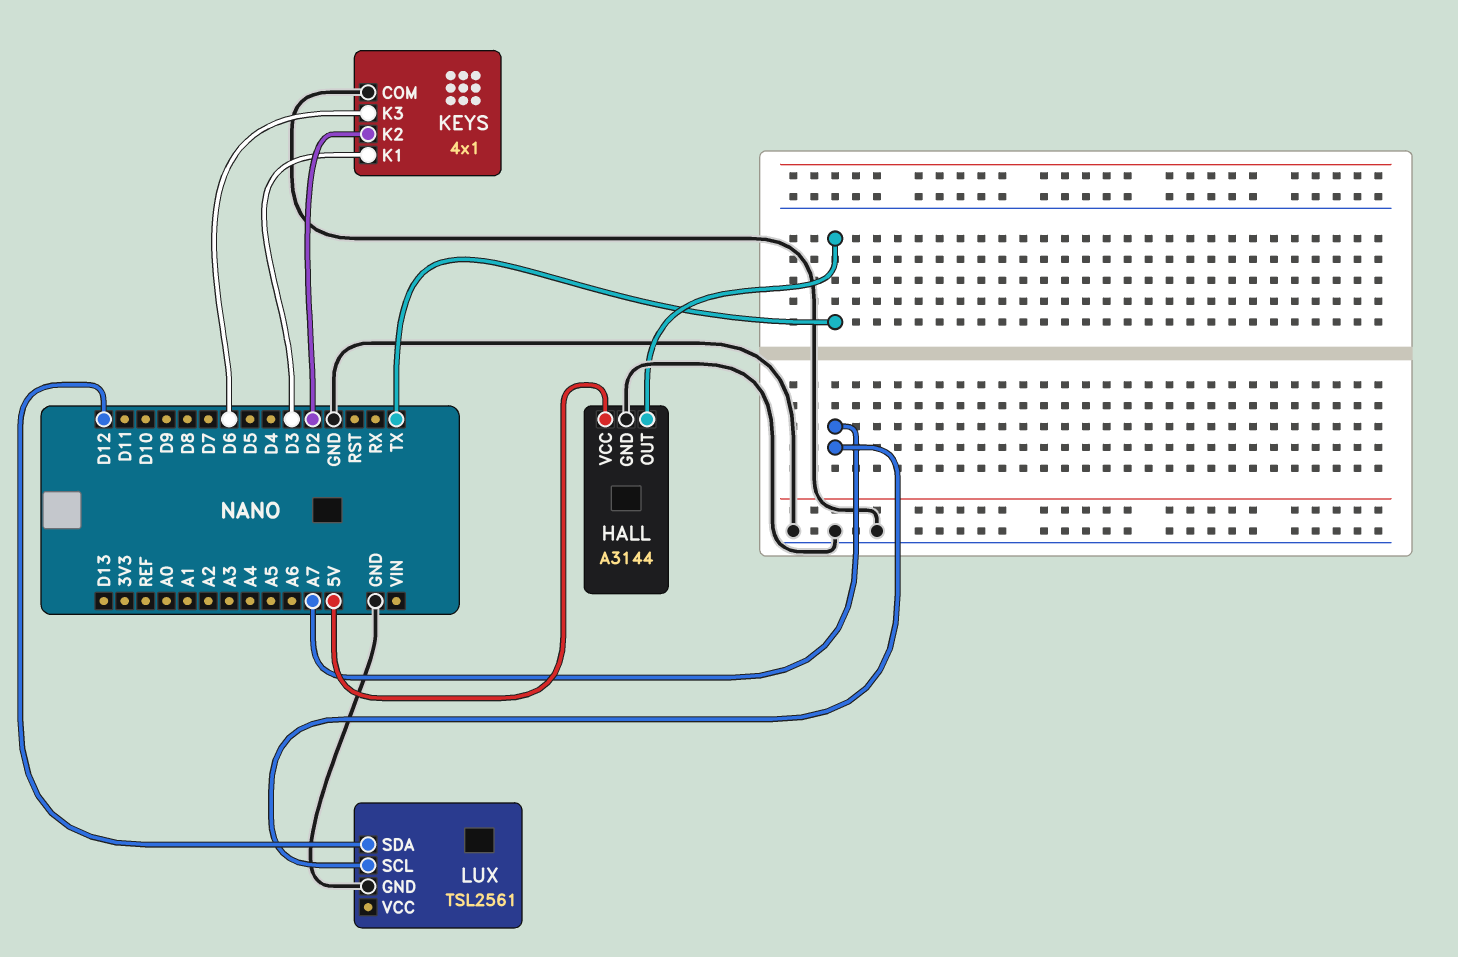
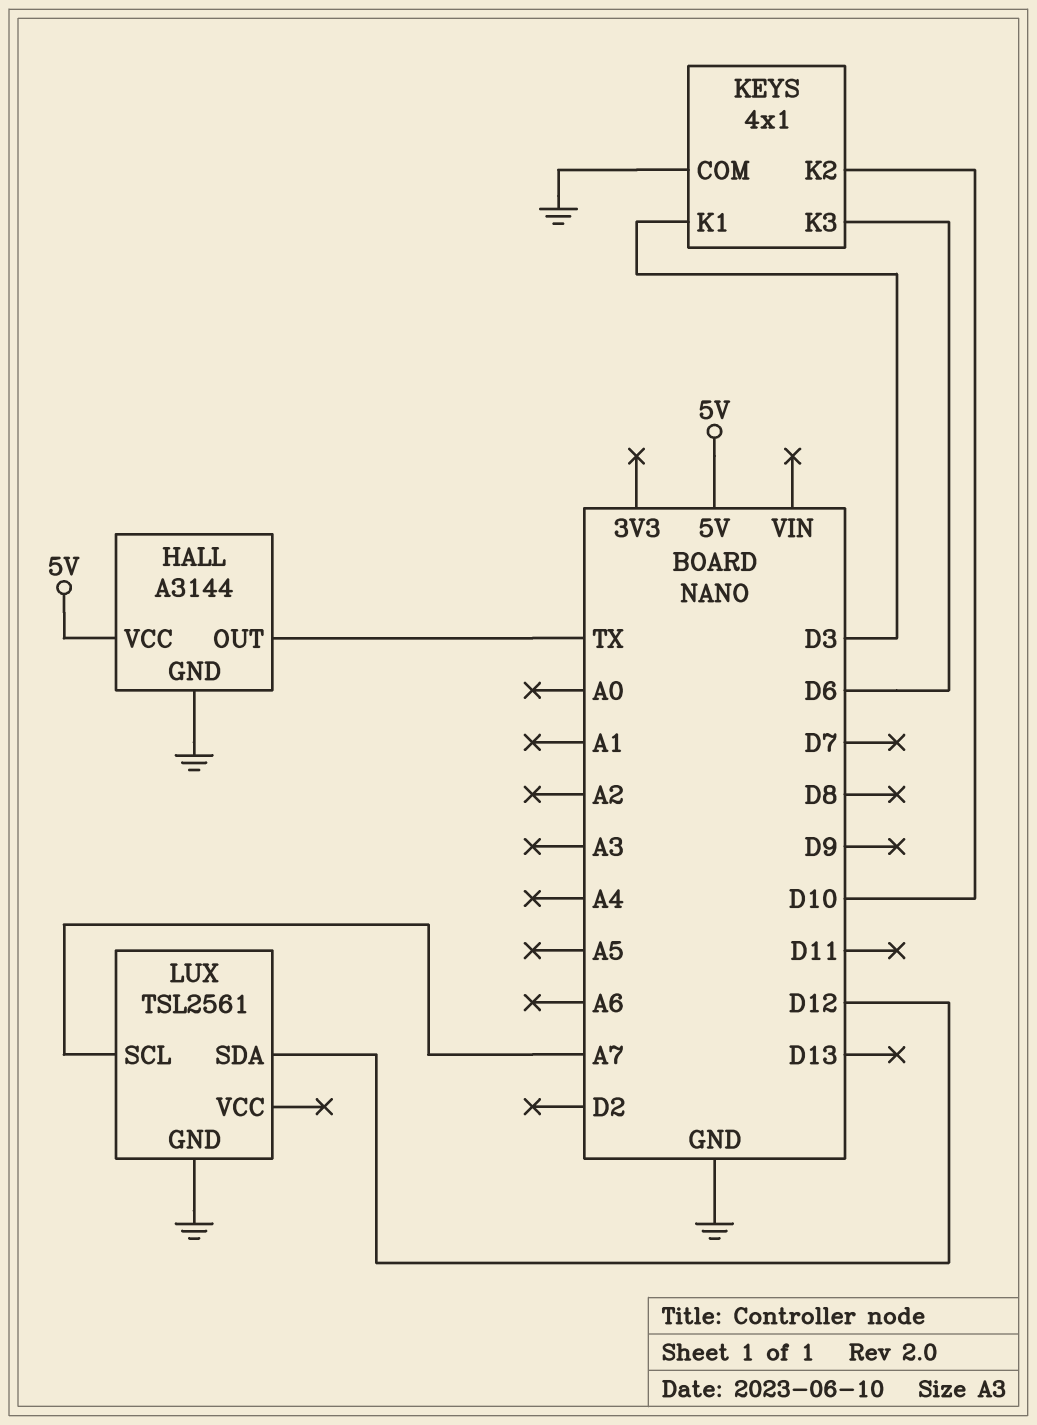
KEYS pin K2: D2 -> D10

